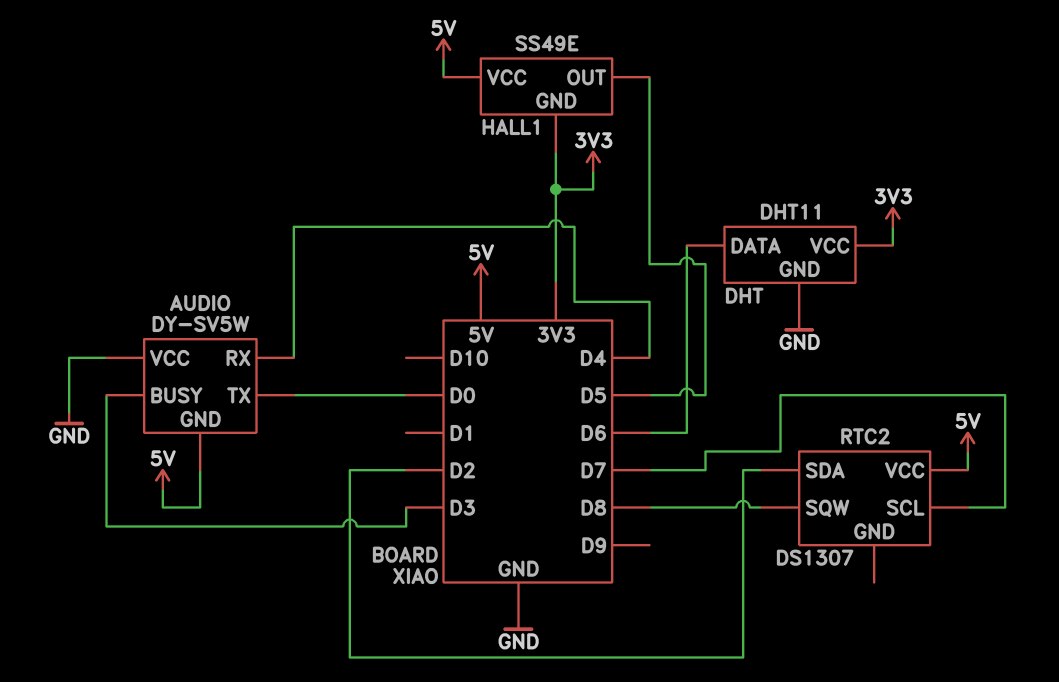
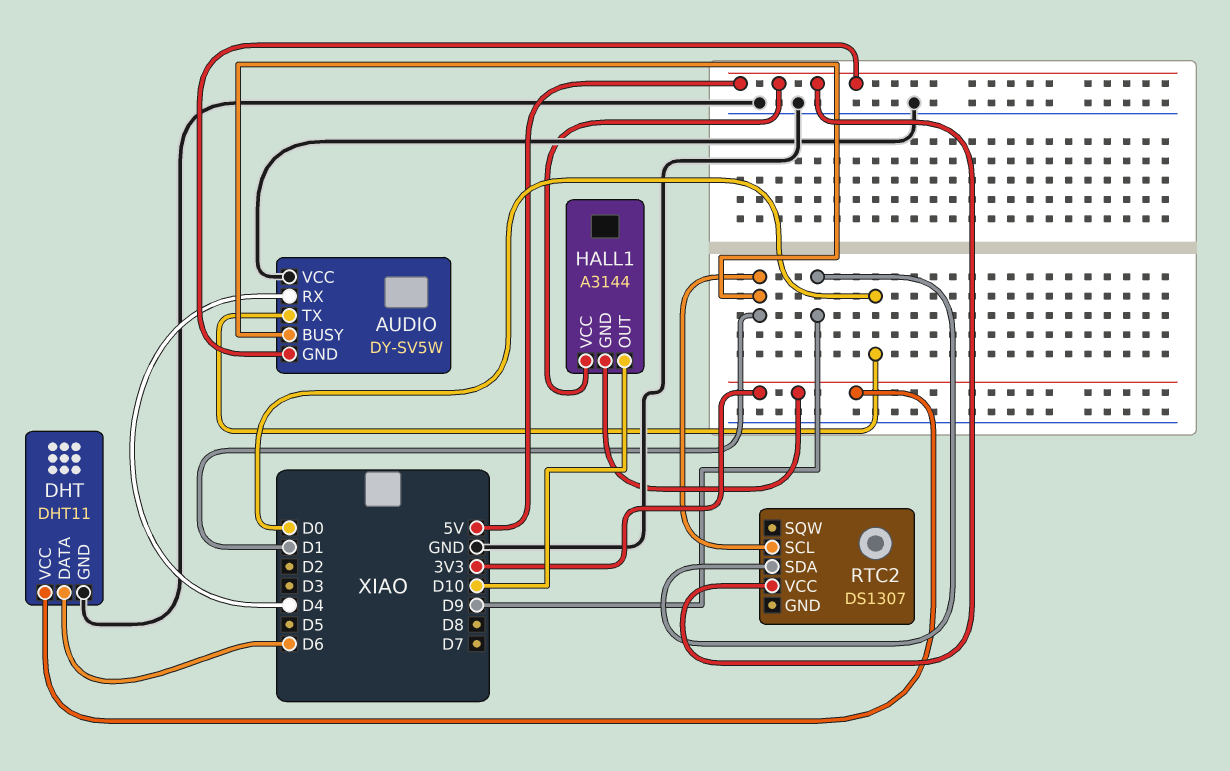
AUDIO pin BUSY: D3 -> D1
HALL1: SS49E -> A3144
HALL1 pin OUT: D5 -> D10
RTC2 pin SCL: D7 -> D1
RTC2 pin SDA: D2 -> D9
RTC2 pin SQW: D8 -> none

